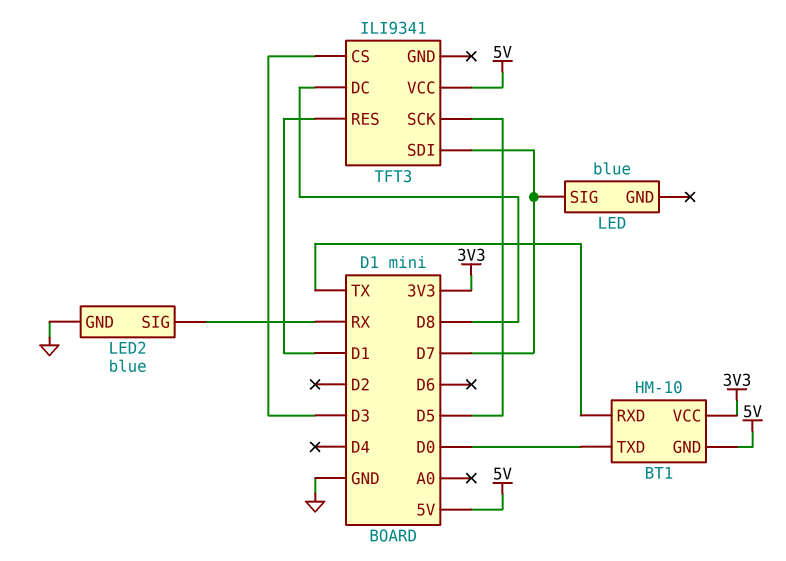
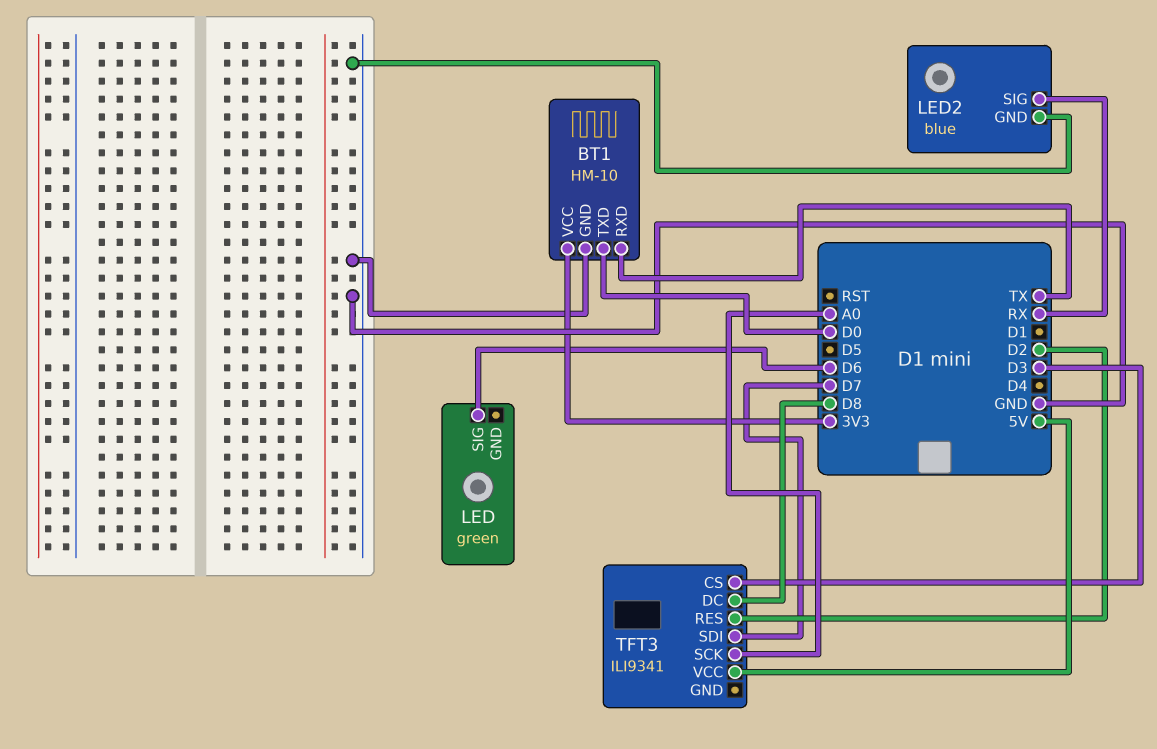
BT1 pin GND: 5V -> GND
LED: blue -> green
LED pin SIG: D7 -> D6
TFT3 pin RES: D1 -> D2
TFT3 pin SCK: D5 -> A0

